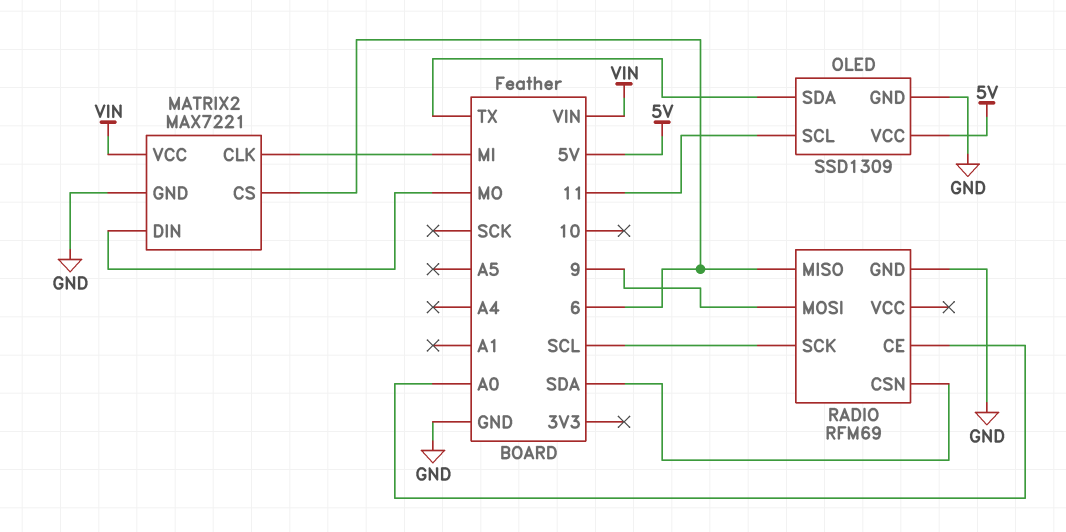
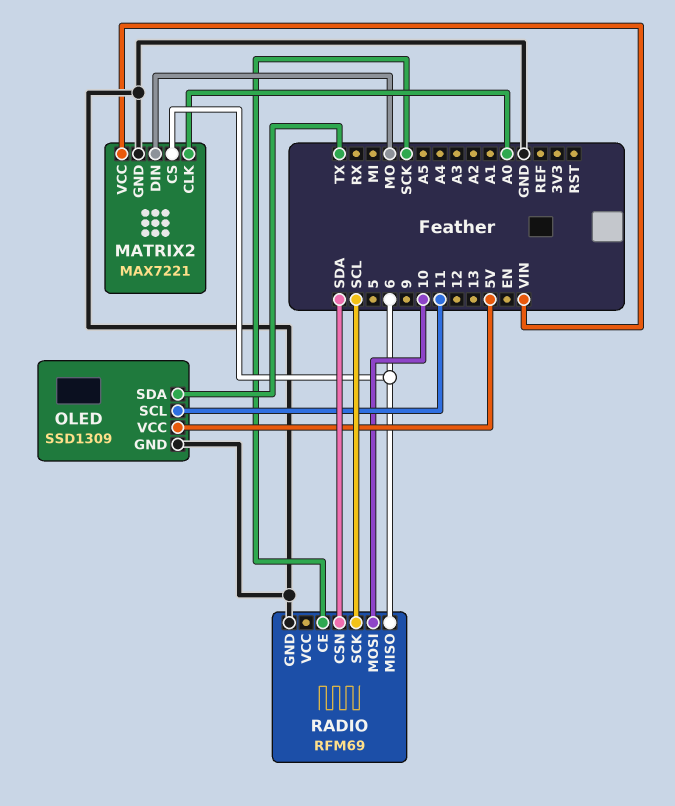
MATRIX2 pin CLK: MI -> A0
RADIO pin CE: A0 -> SCK
RADIO pin MOSI: 9 -> 10

